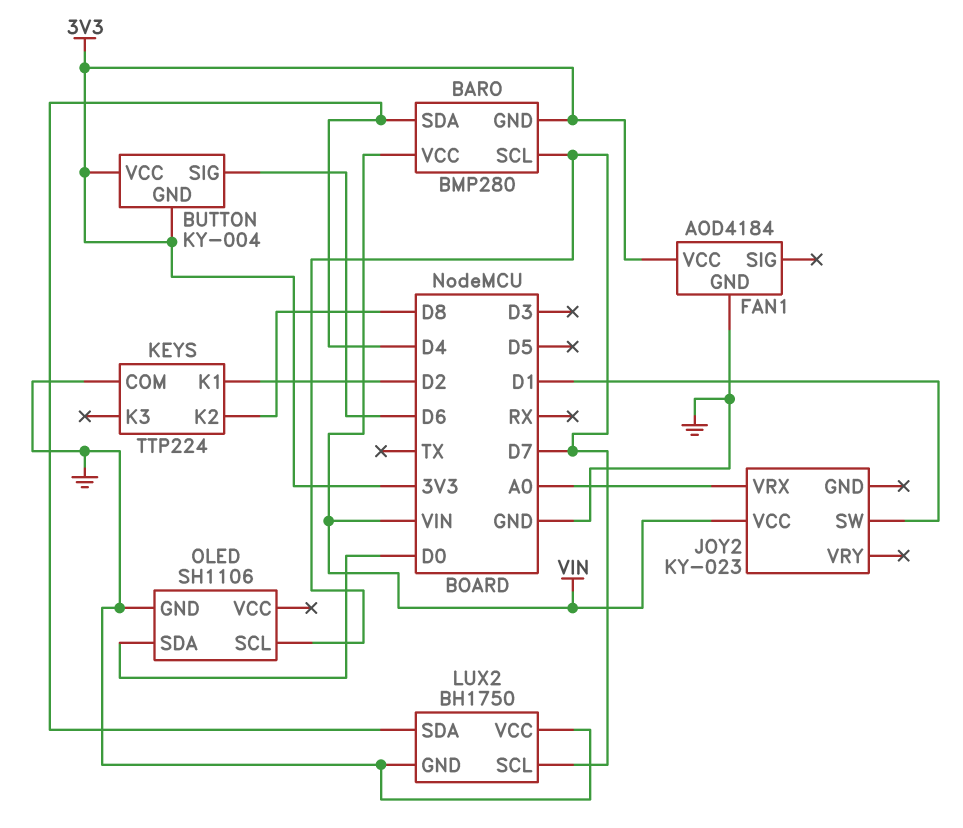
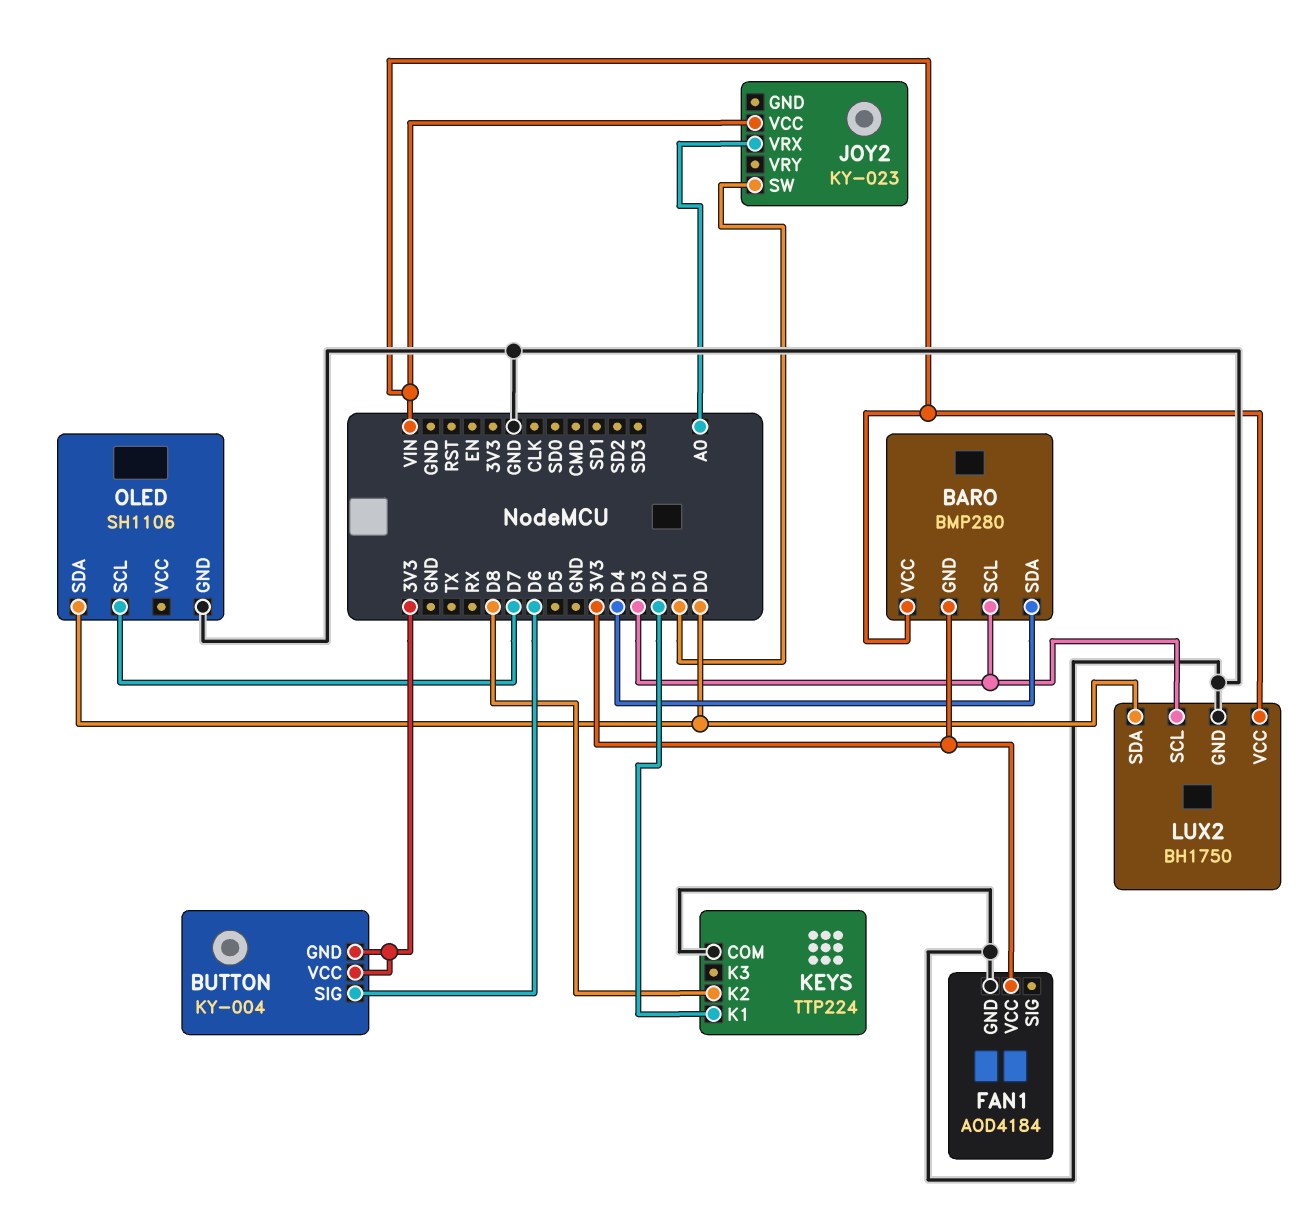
BARO pin SCL: D7 -> D3
LUX2 pin SCL: D7 -> D3
LUX2 pin SDA: D4 -> D0
LUX2 pin VCC: GND -> VIN

